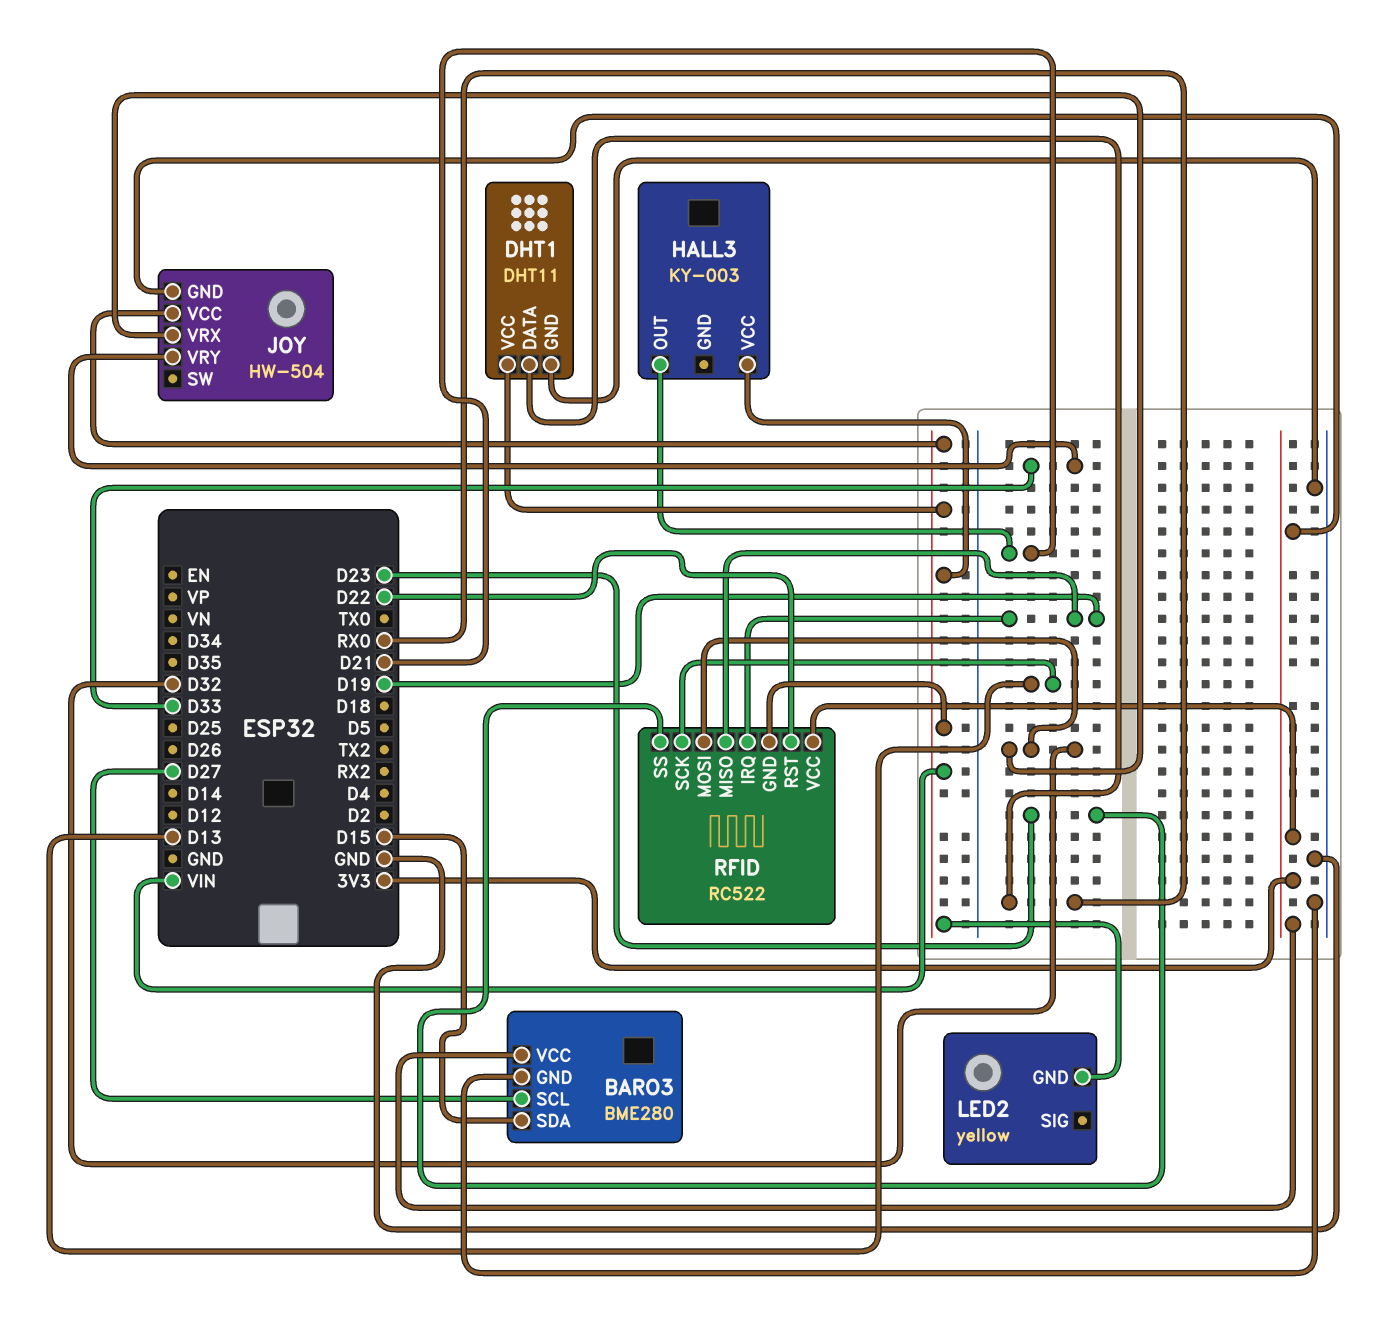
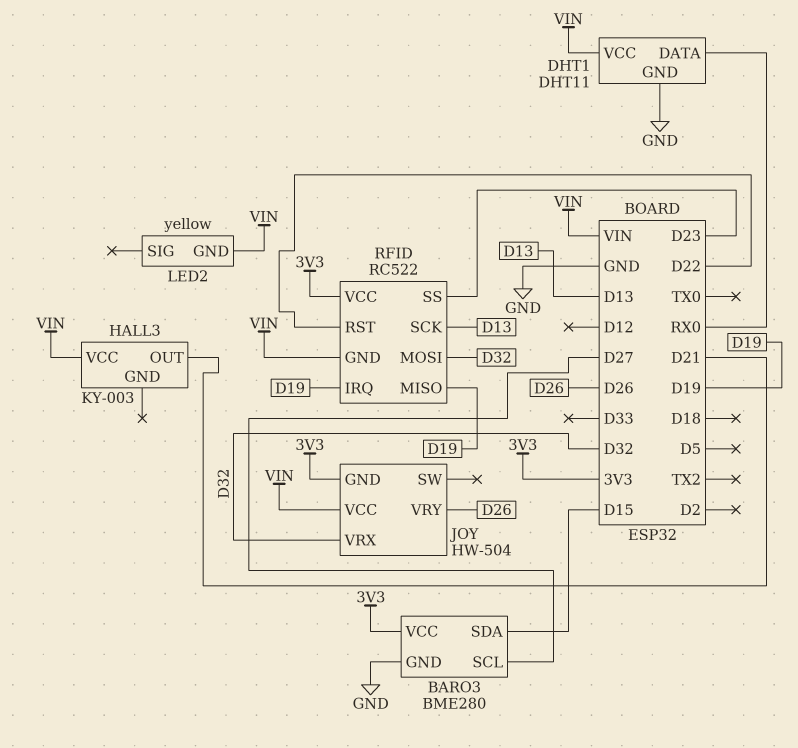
JOY pin VRY: D33 -> D26

